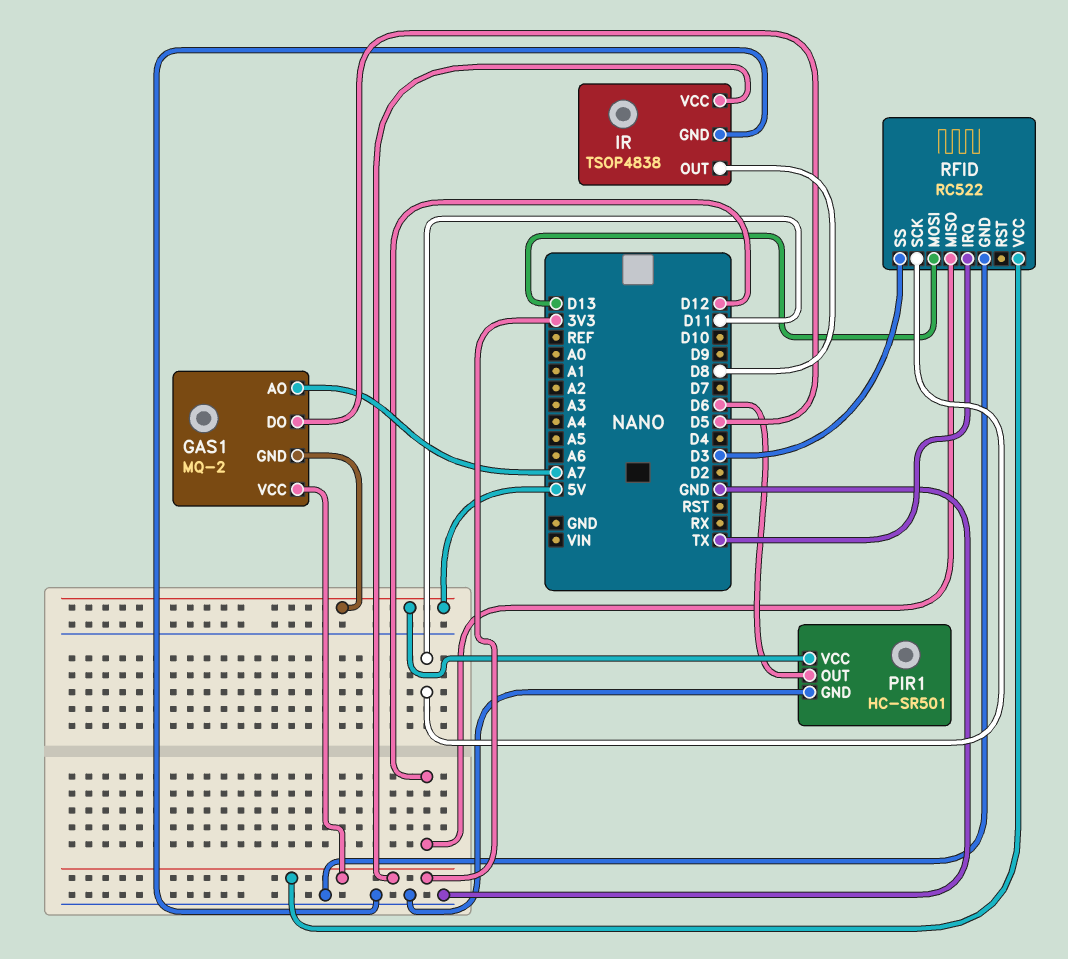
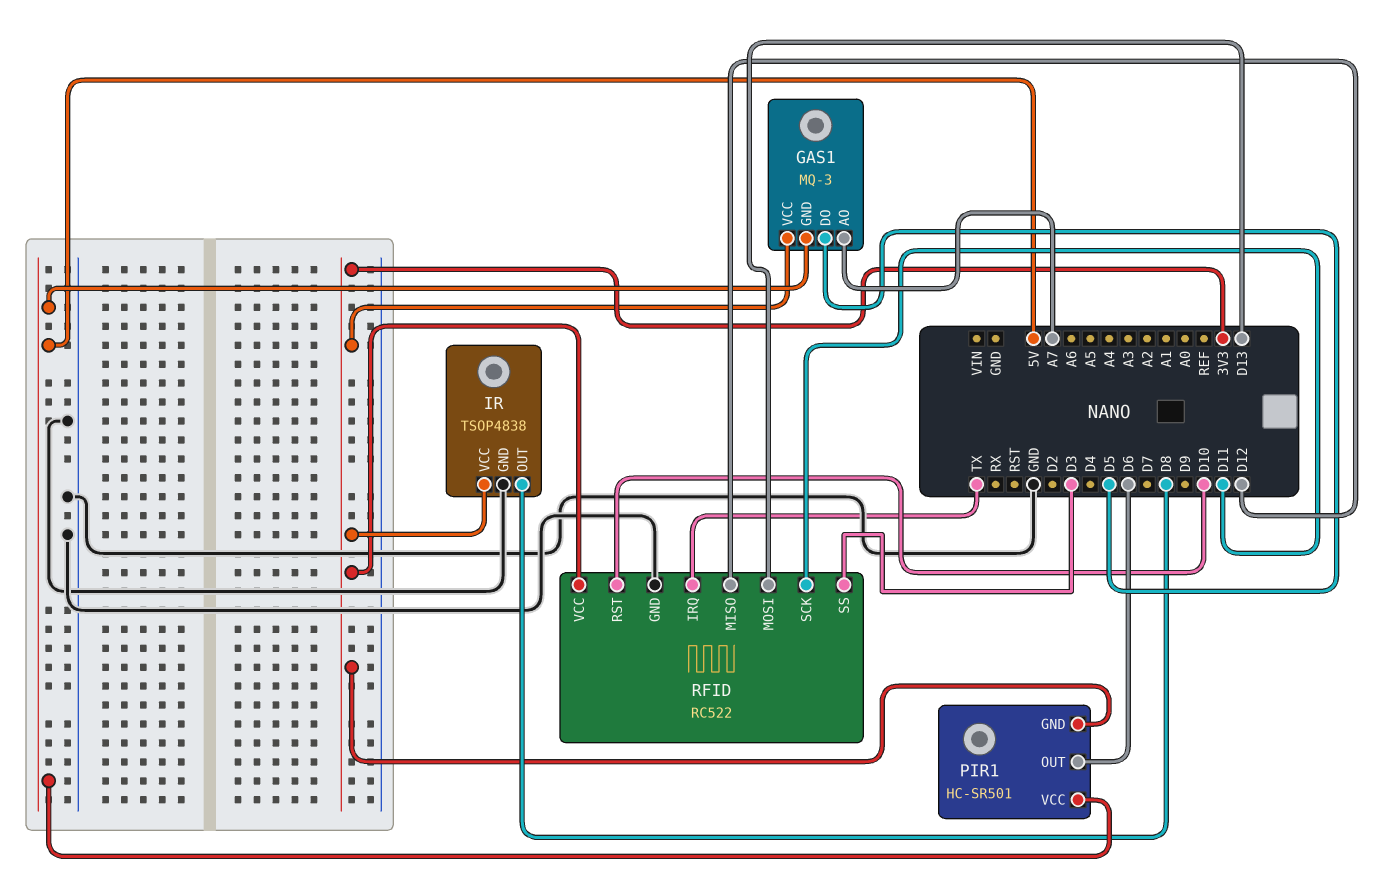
GAS1: MQ-2 -> MQ-3
PIR1 pin GND: GND -> 3V3
RFID pin RST: none -> D10

